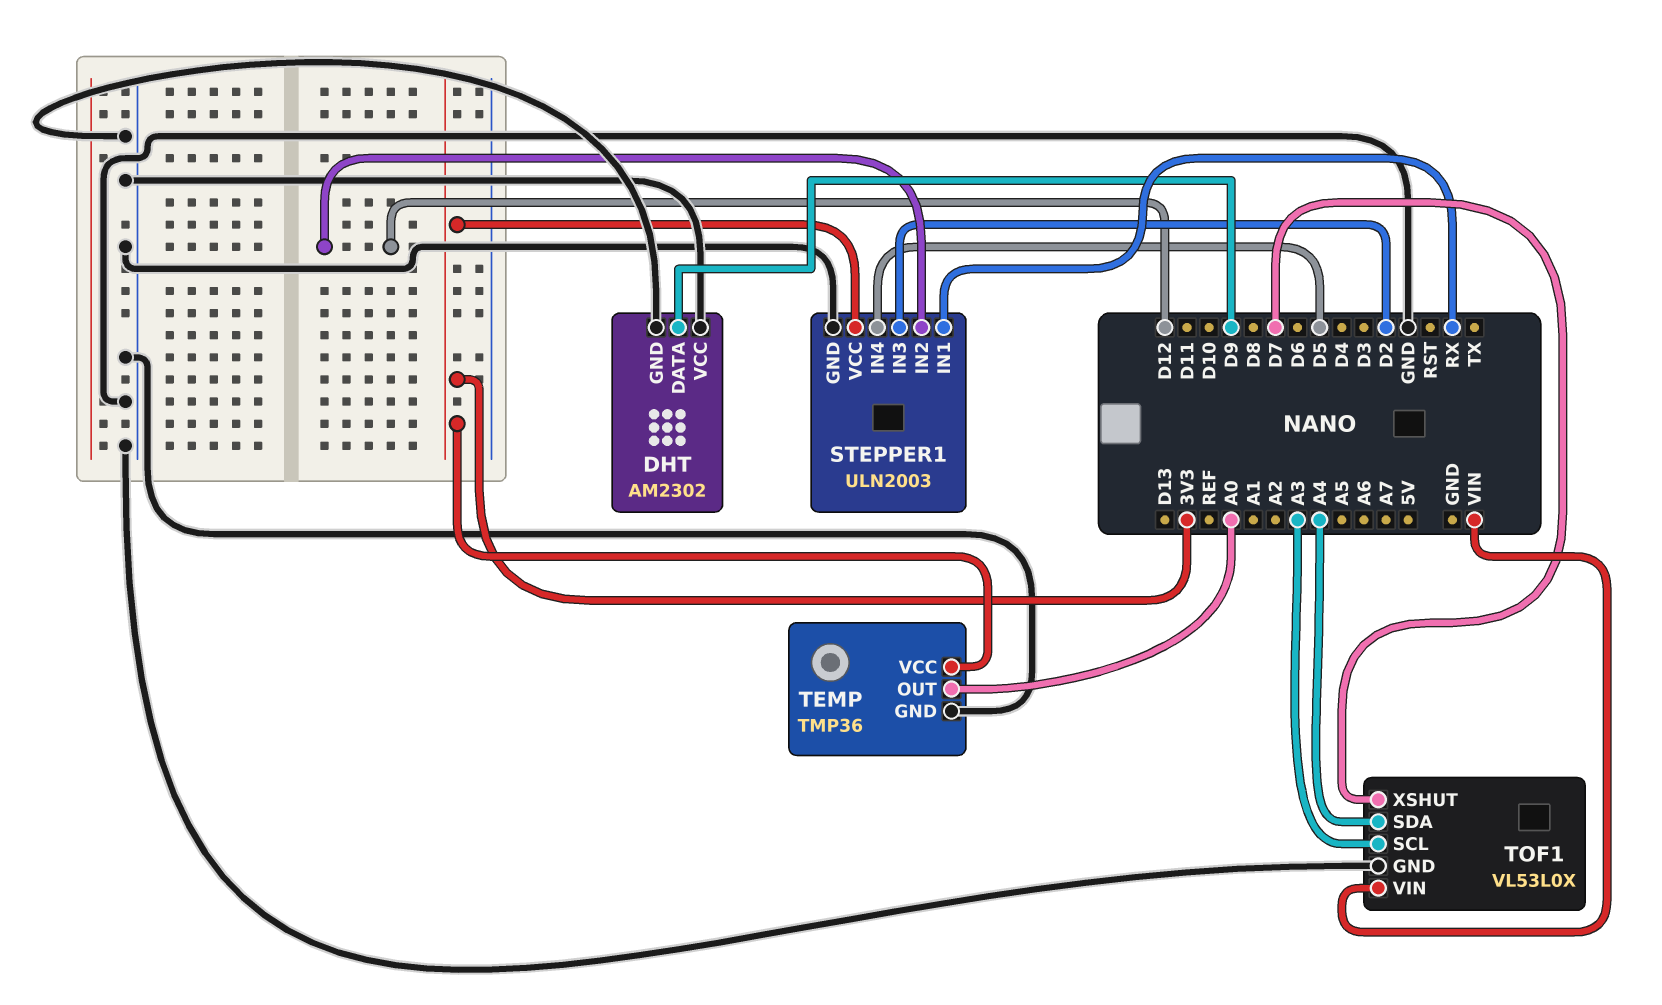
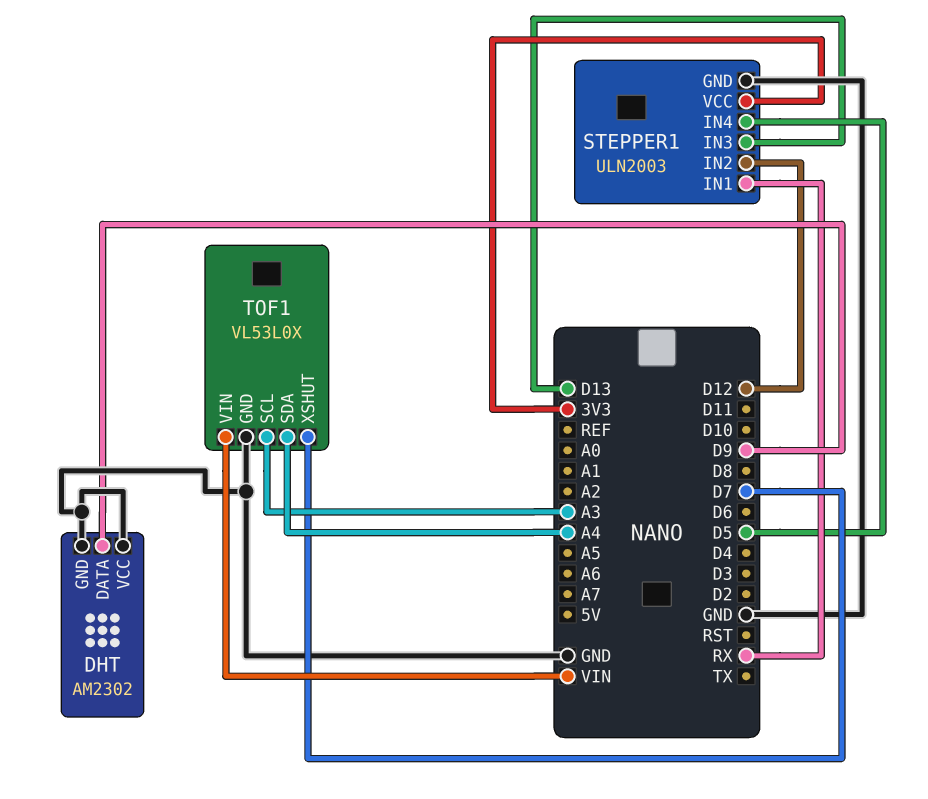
STEPPER1 pin IN3: D2 -> D13
TEMP: TMP36 -> none
TEMP pin GND: GND -> none
TEMP pin OUT: A0 -> none
TEMP pin VCC: 3V3 -> none

